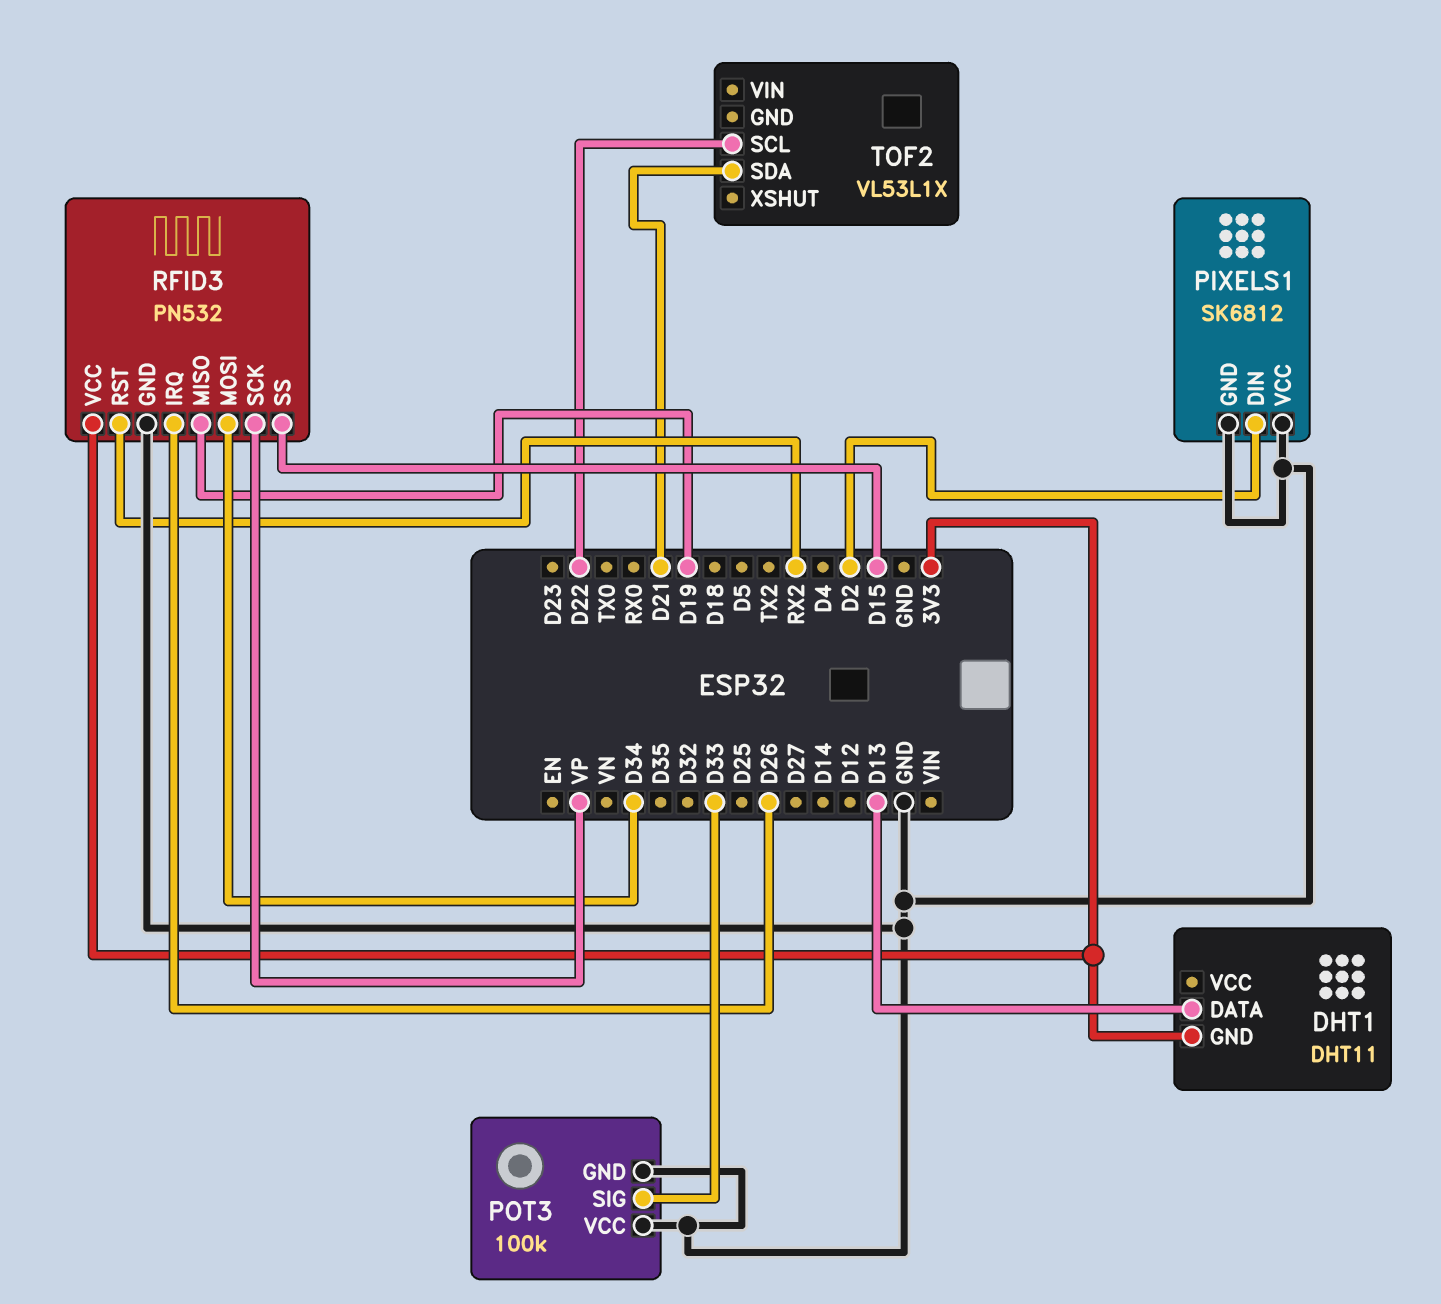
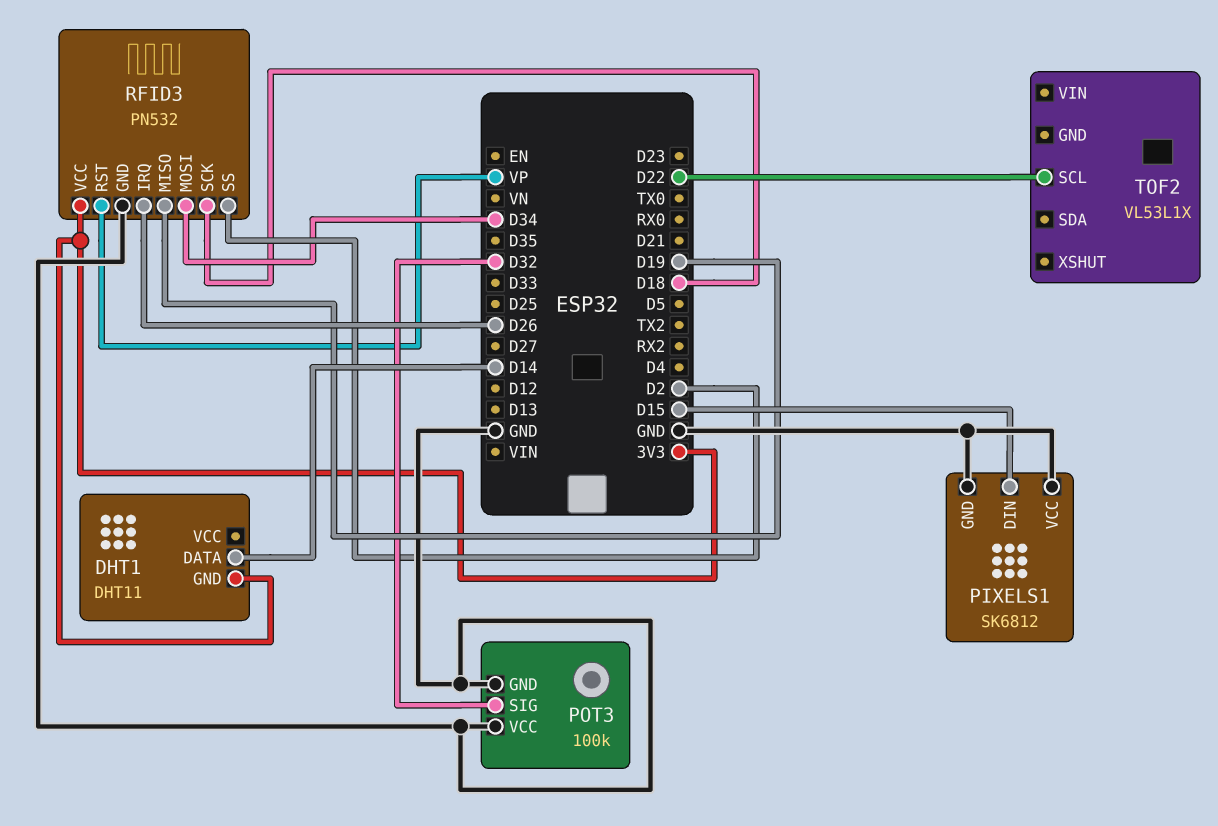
DHT1 pin DATA: D13 -> D14
PIXELS1 pin DIN: D2 -> D15
POT3 pin SIG: D33 -> D32
RFID3 pin RST: RX2 -> VP
RFID3 pin SCK: VP -> D18
RFID3 pin SS: D15 -> D2
TOF2 pin SDA: D21 -> none

